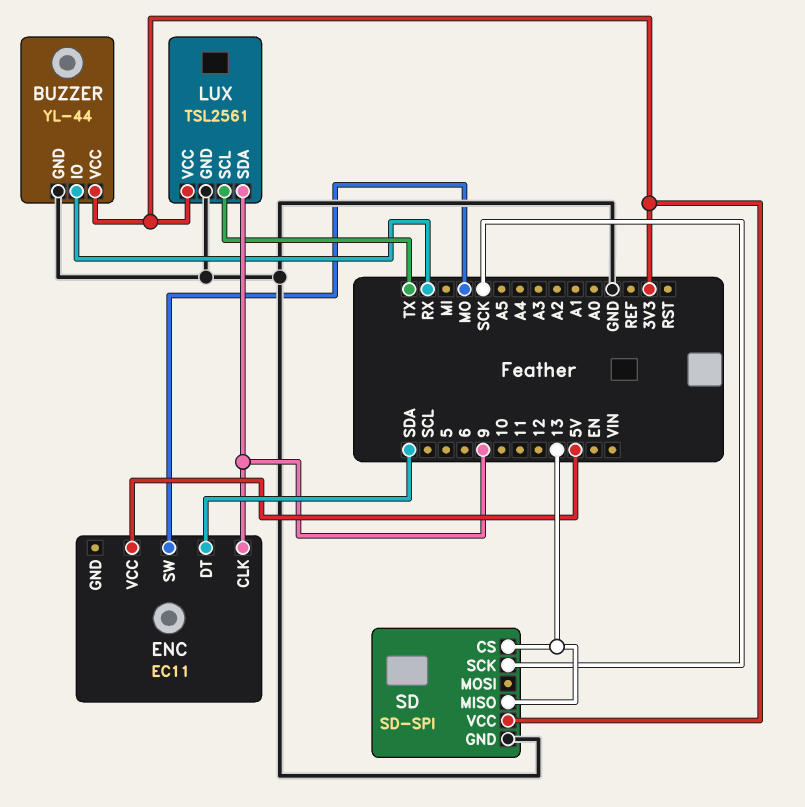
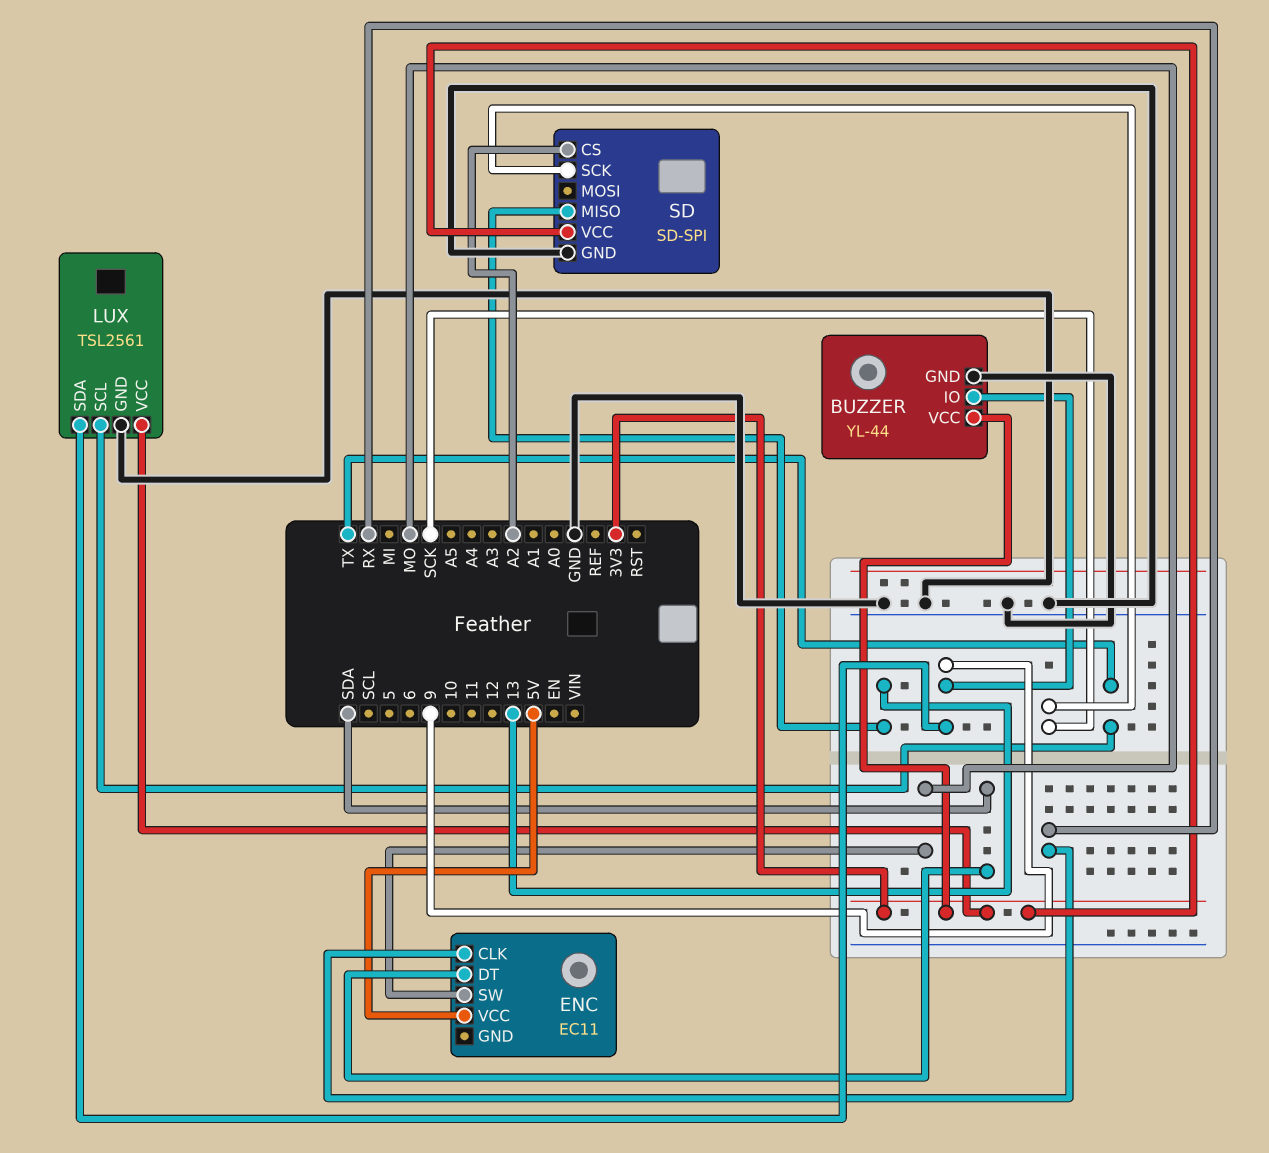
BUZZER pin IO: RX -> 9
ENC pin CLK: 9 -> RX
SD pin CS: 13 -> A2

